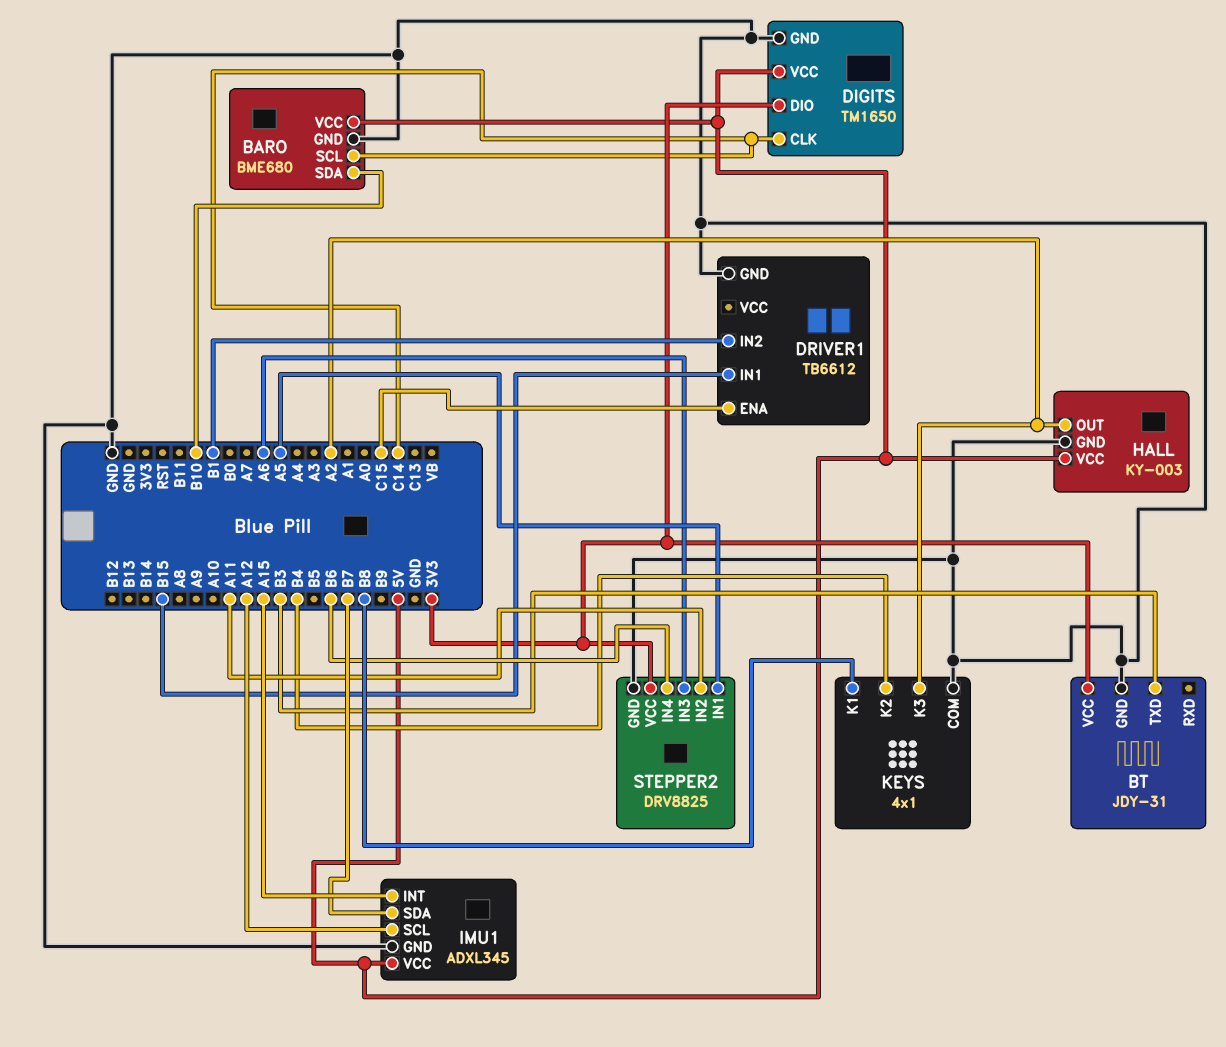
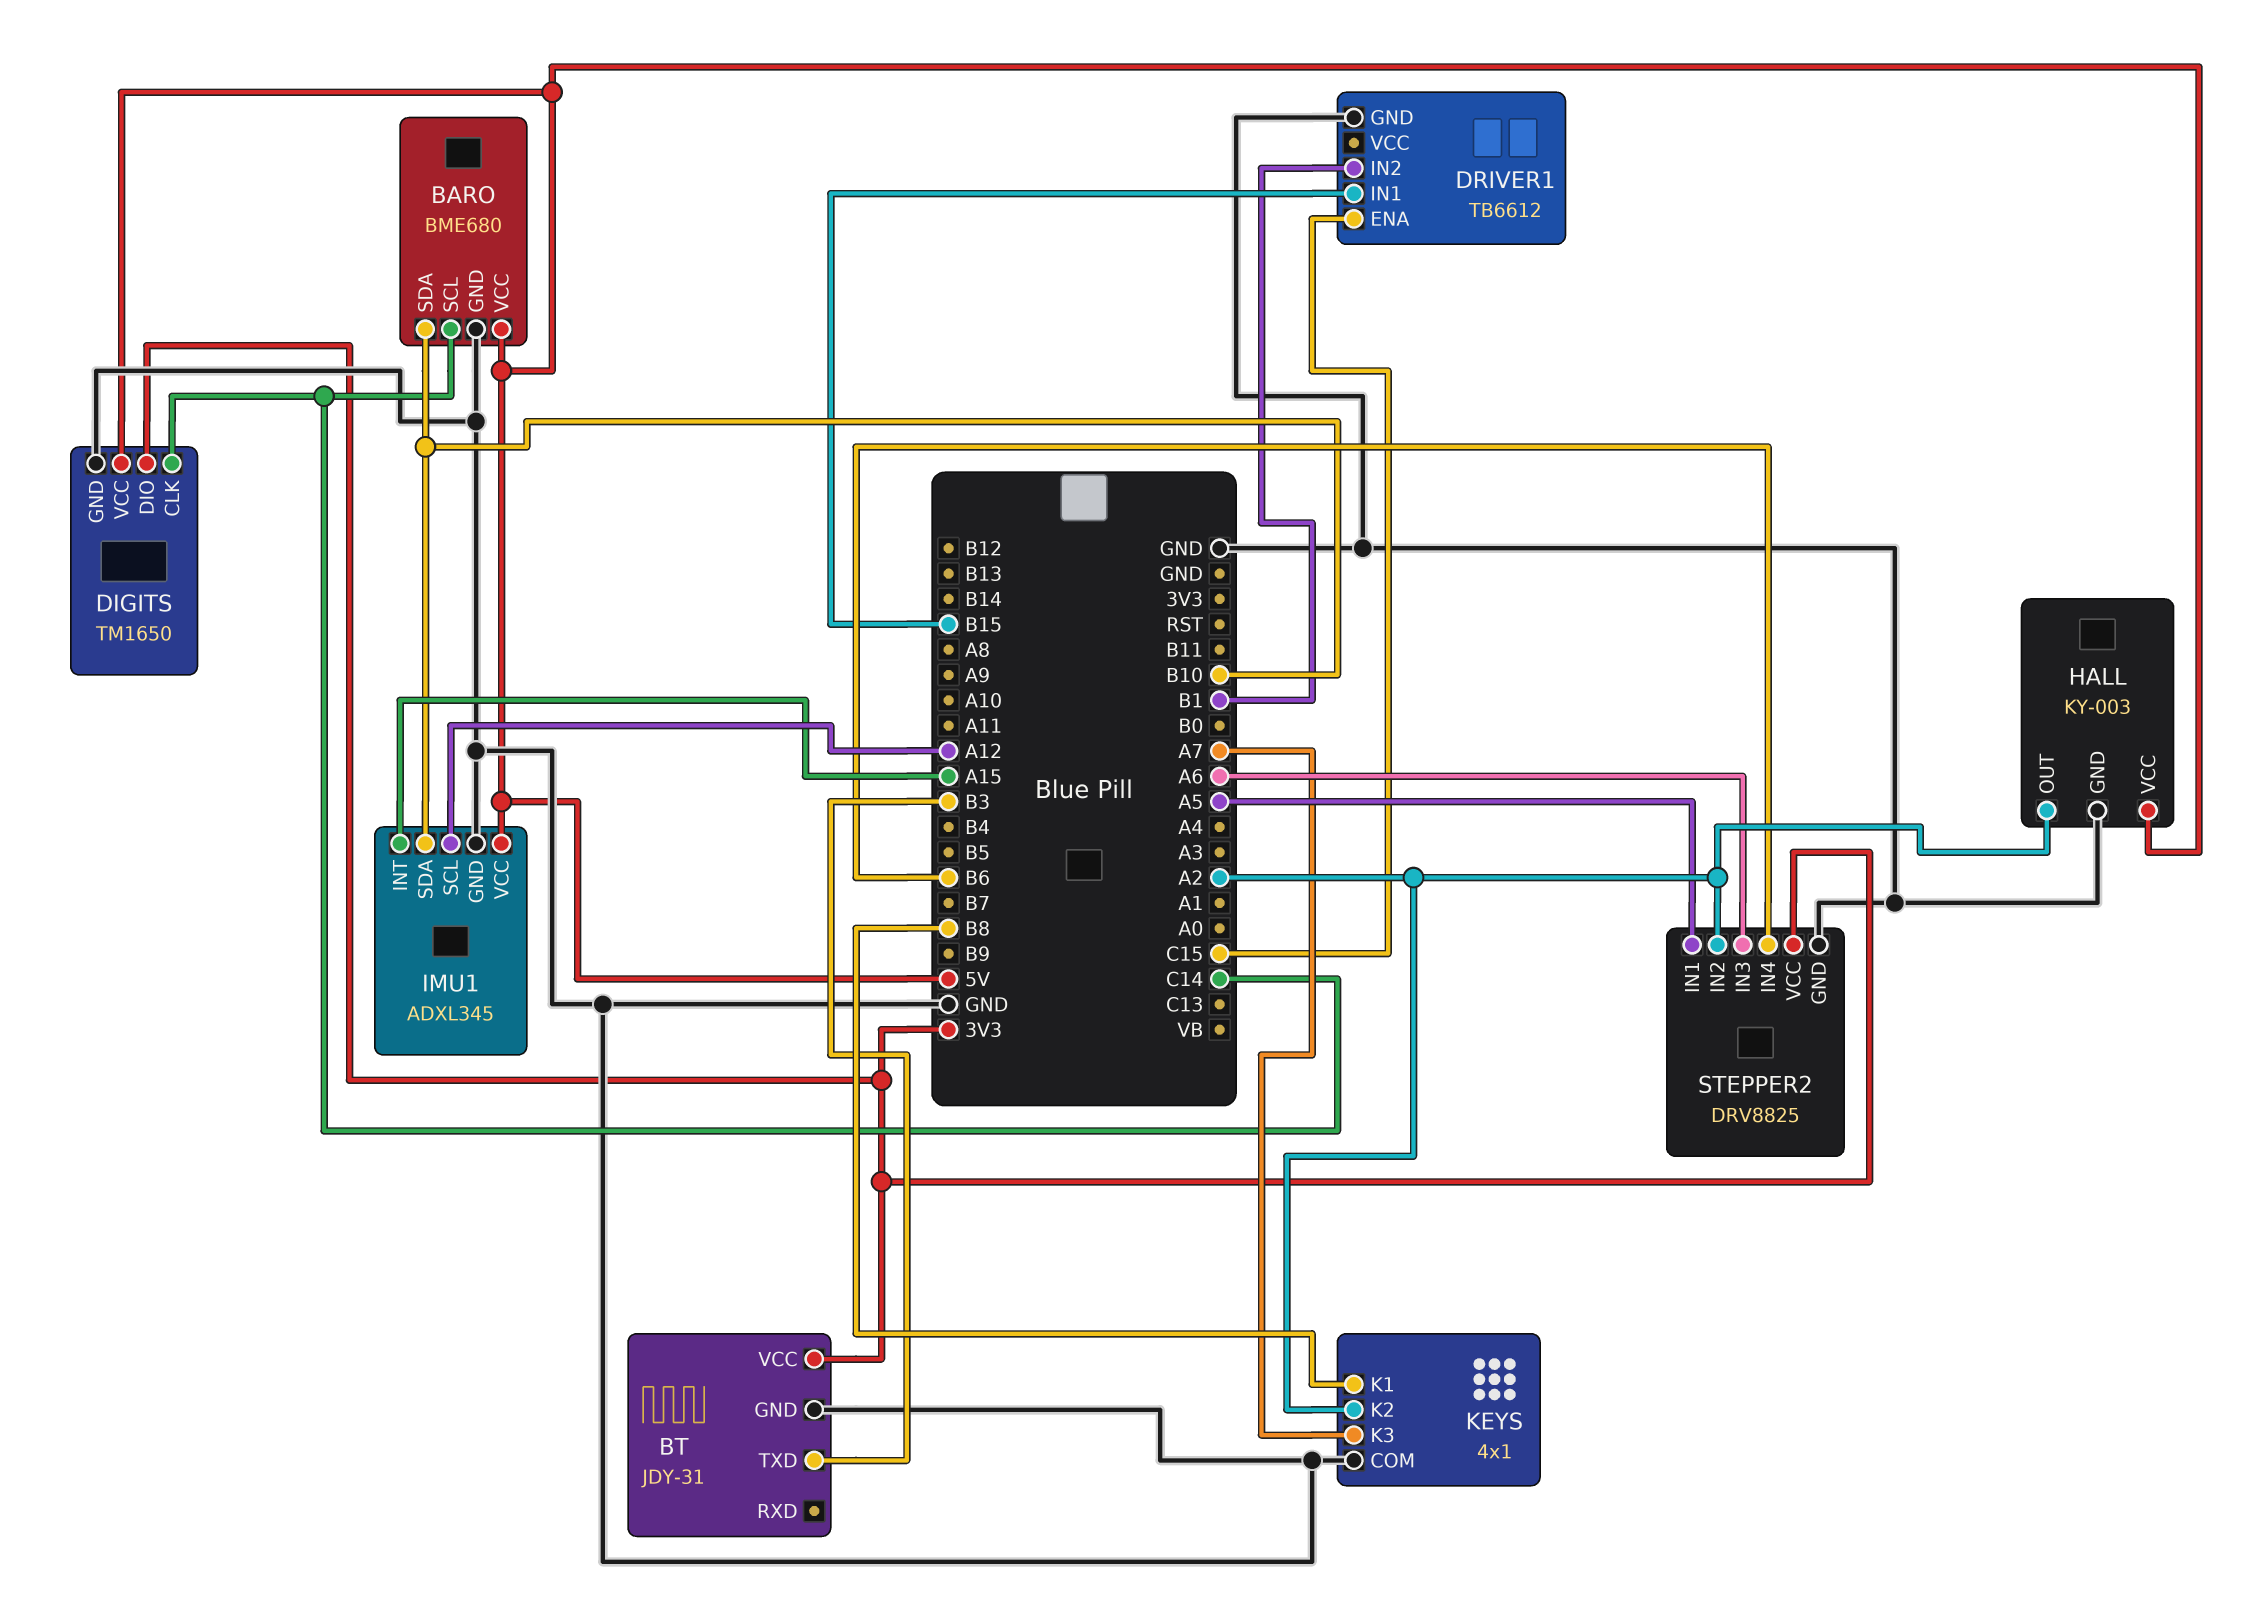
IMU1 pin SDA: B7 -> B10
KEYS pin K2: B4 -> A2
KEYS pin K3: A2 -> A7
STEPPER2 pin IN2: A11 -> A2

